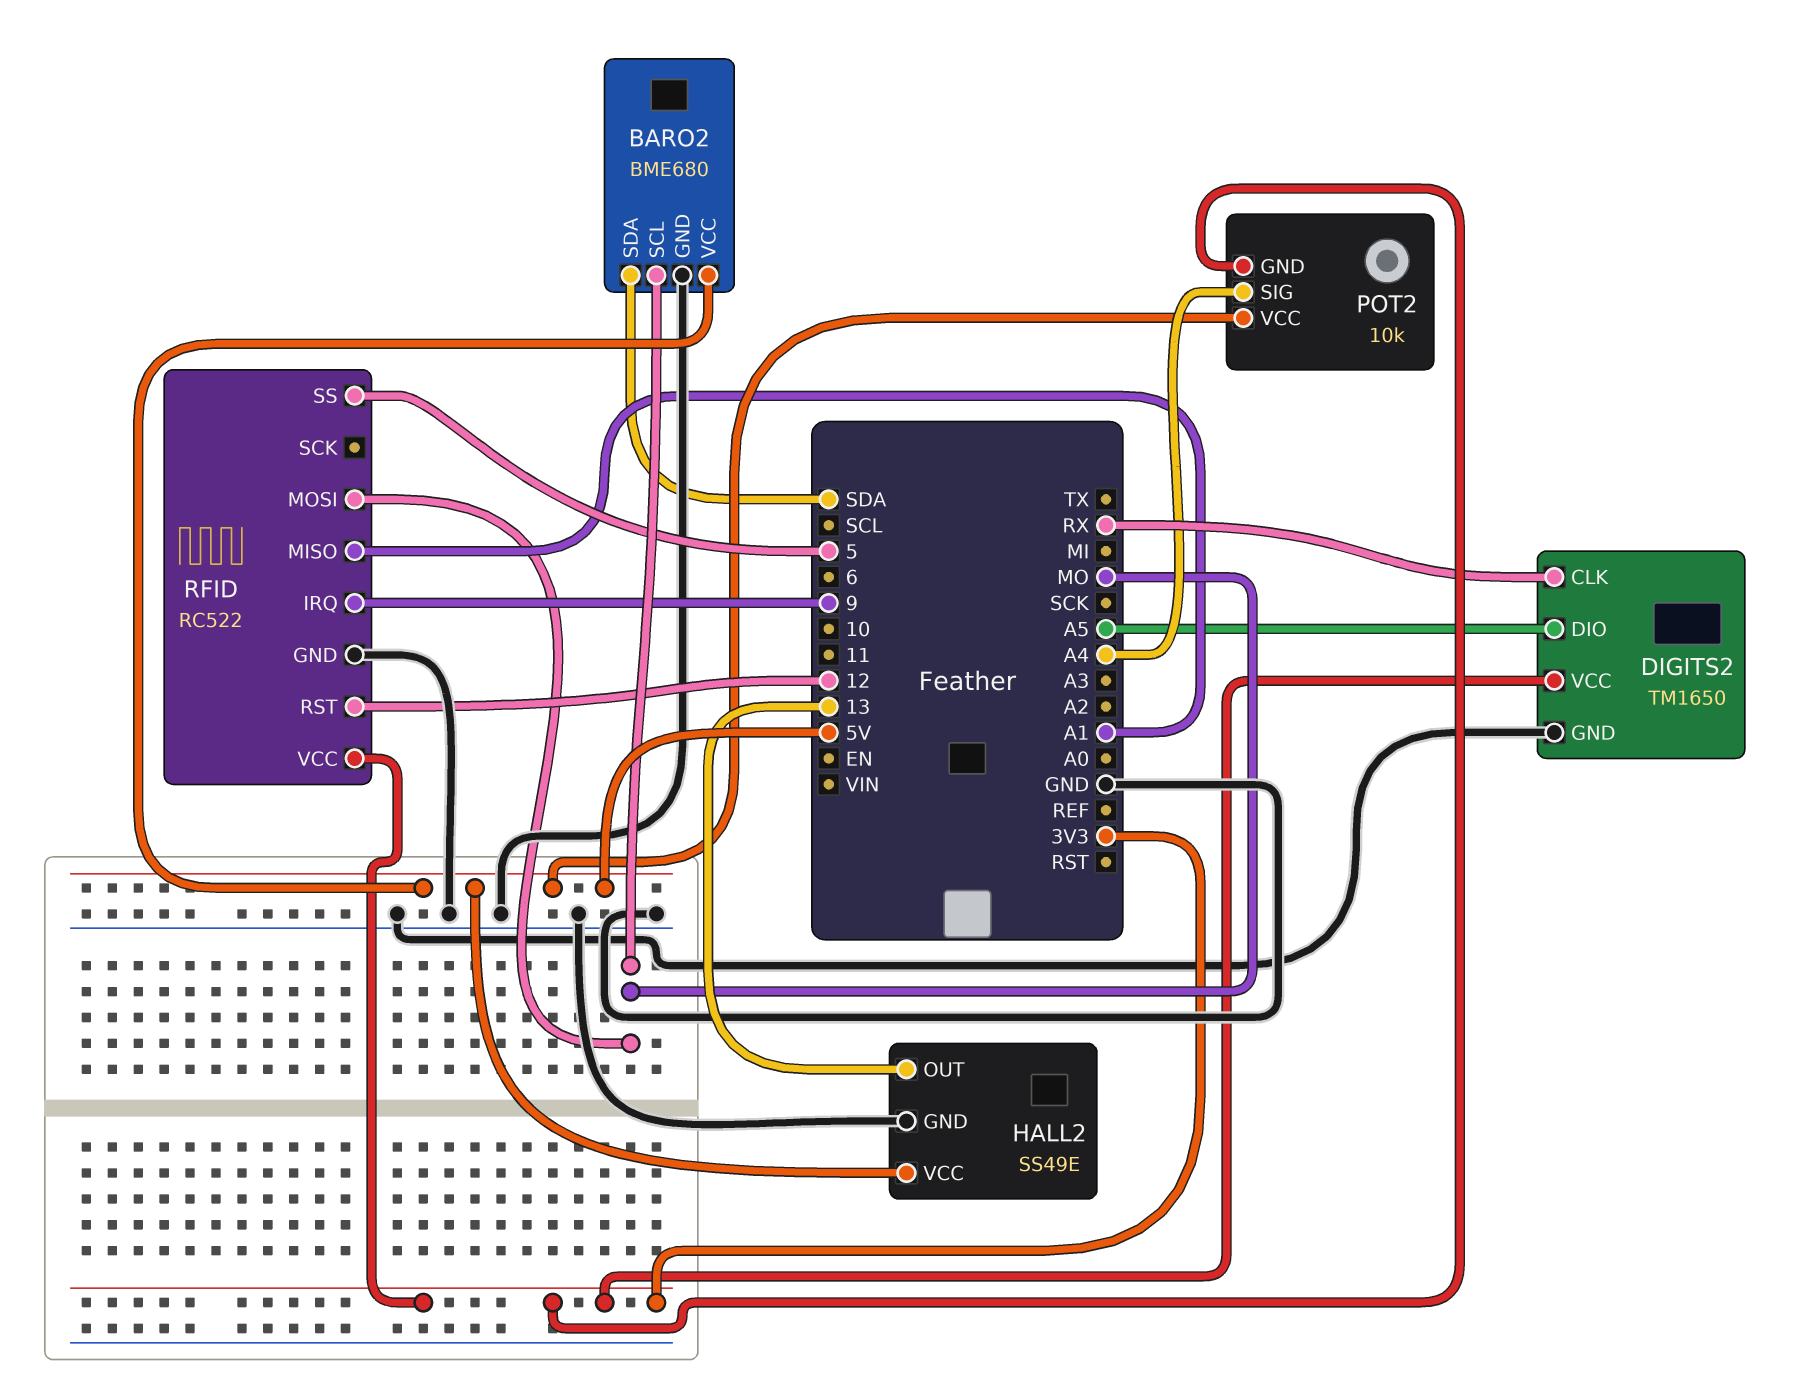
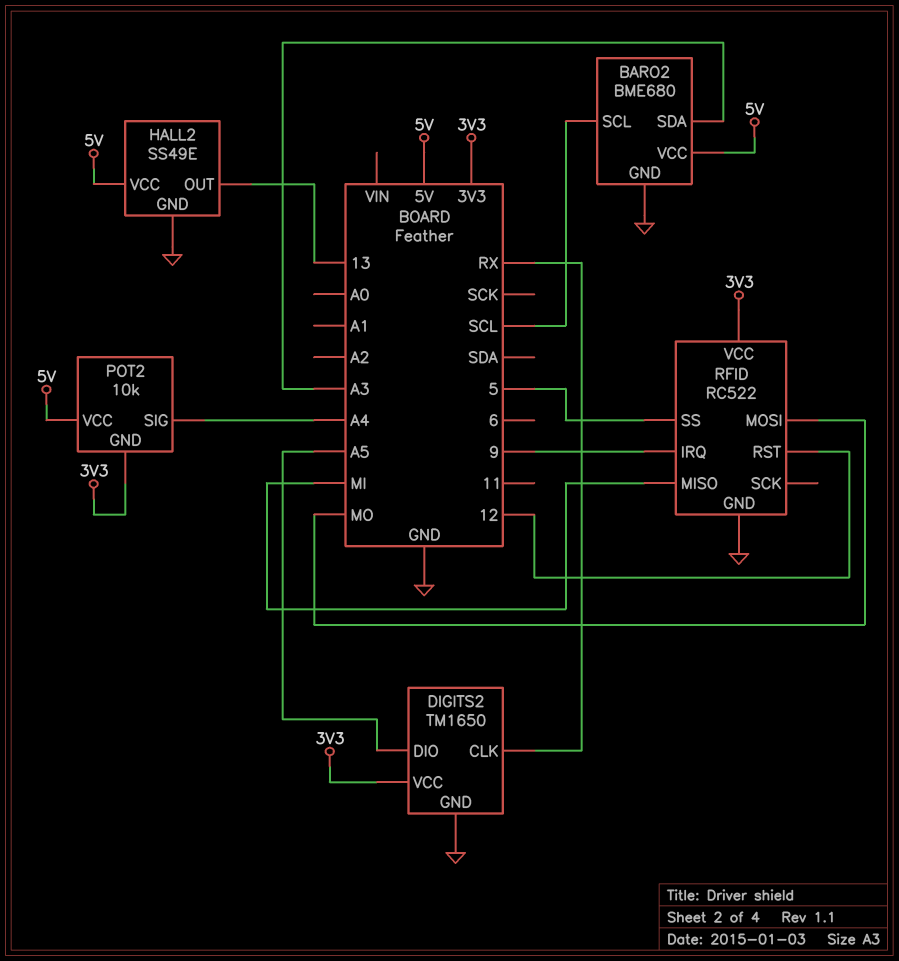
BARO2 pin SCL: MO -> SCL
BARO2 pin SDA: SDA -> A3
RFID pin MISO: A1 -> MI

